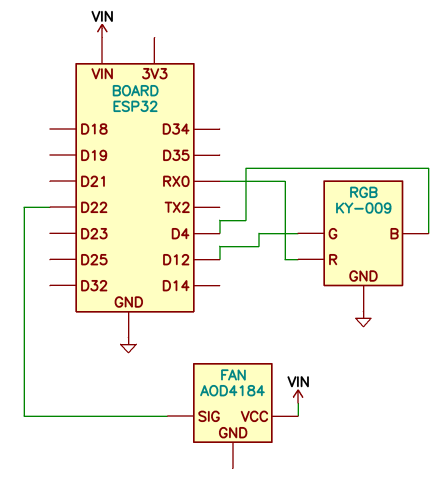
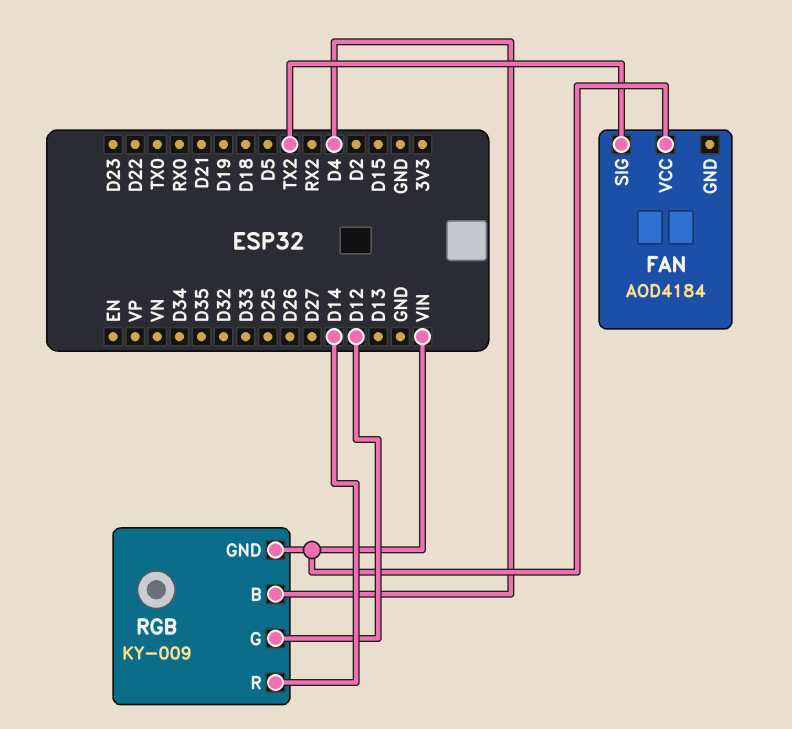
FAN pin SIG: D22 -> TX2
RGB pin GND: GND -> VIN
RGB pin R: RX0 -> D14

